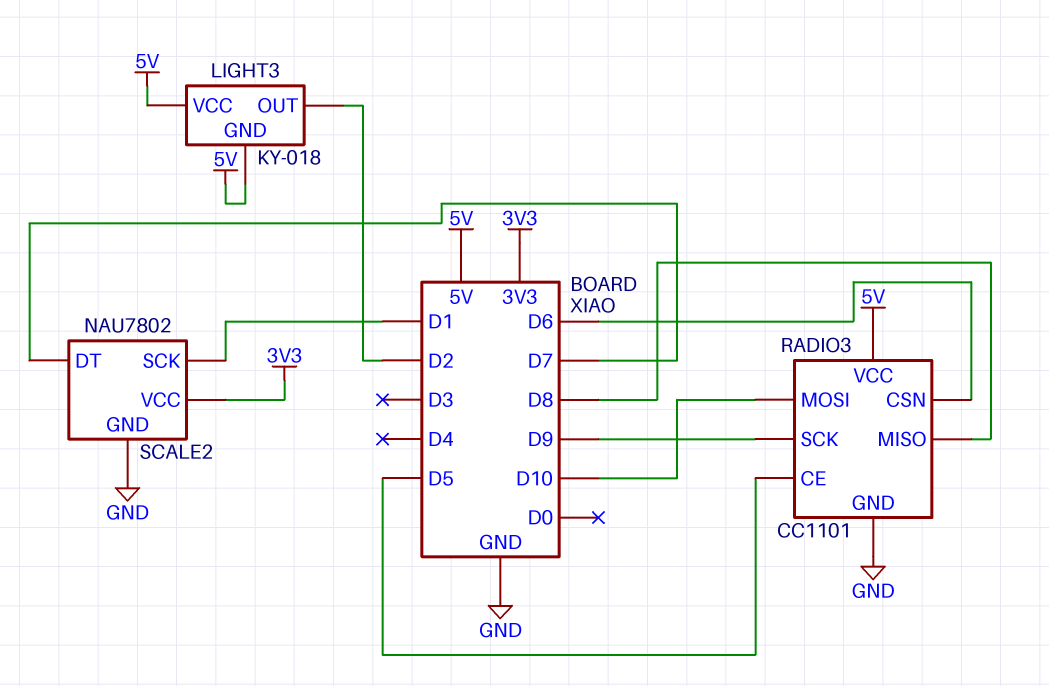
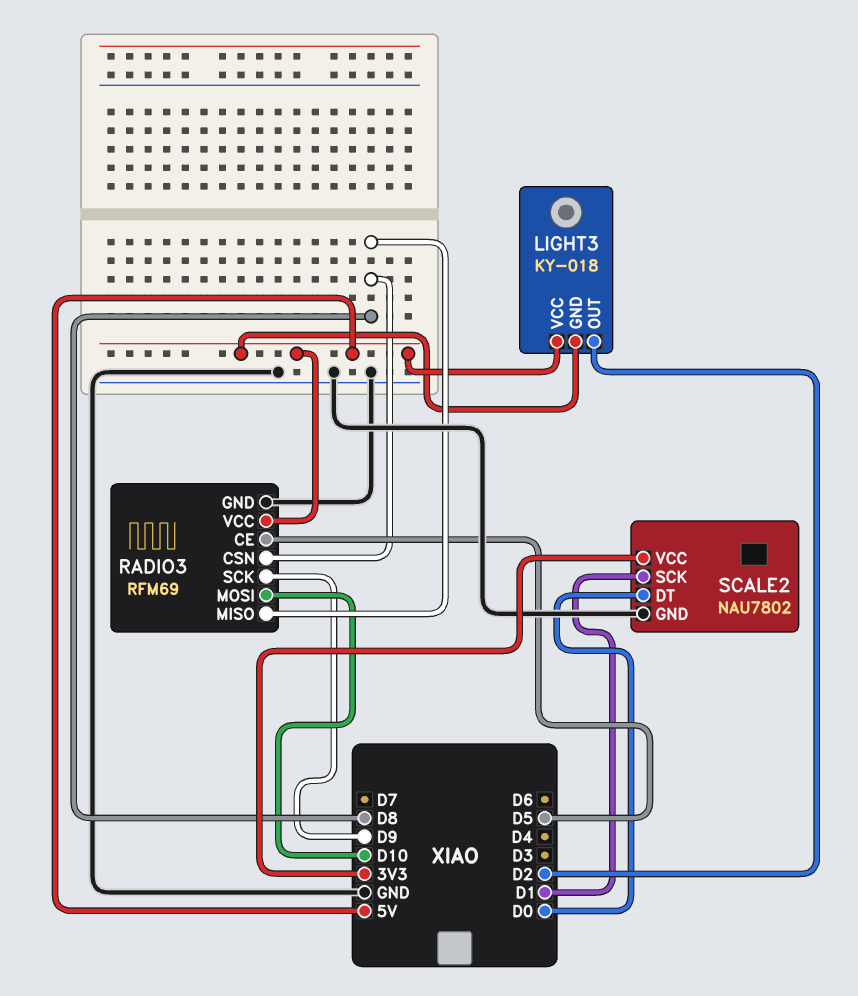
RADIO3: CC1101 -> RFM69
RADIO3 pin CSN: D6 -> D8
SCALE2 pin DT: D7 -> D0

